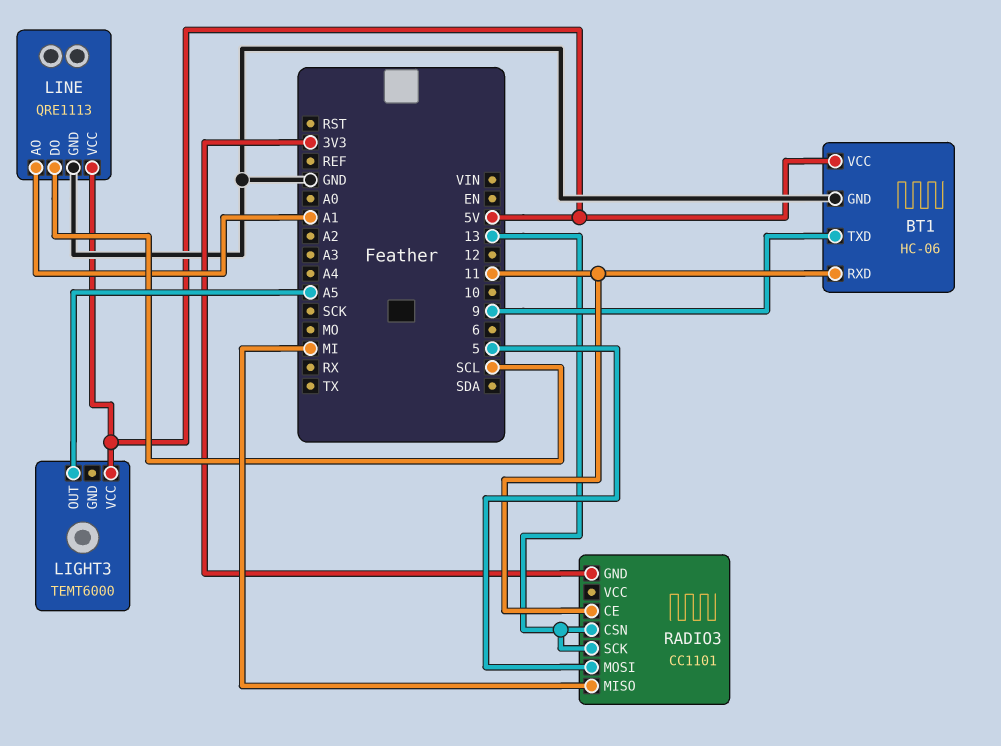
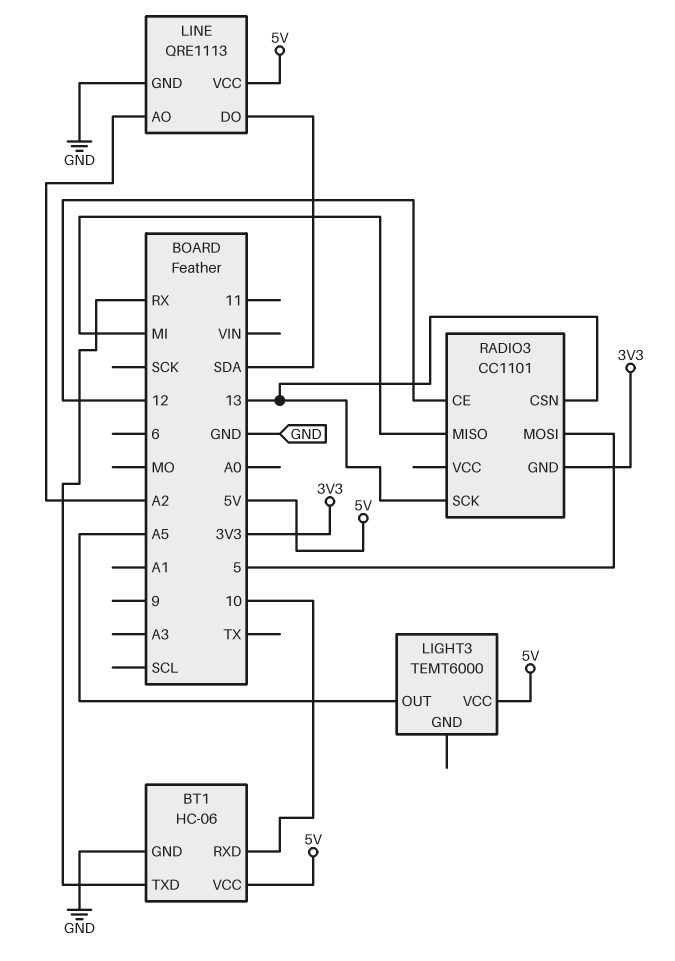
BT1 pin RXD: 11 -> 10
BT1 pin TXD: 9 -> RX
LINE pin AO: A1 -> A2
LINE pin DO: SCL -> SDA
RADIO3 pin CE: 11 -> 12

